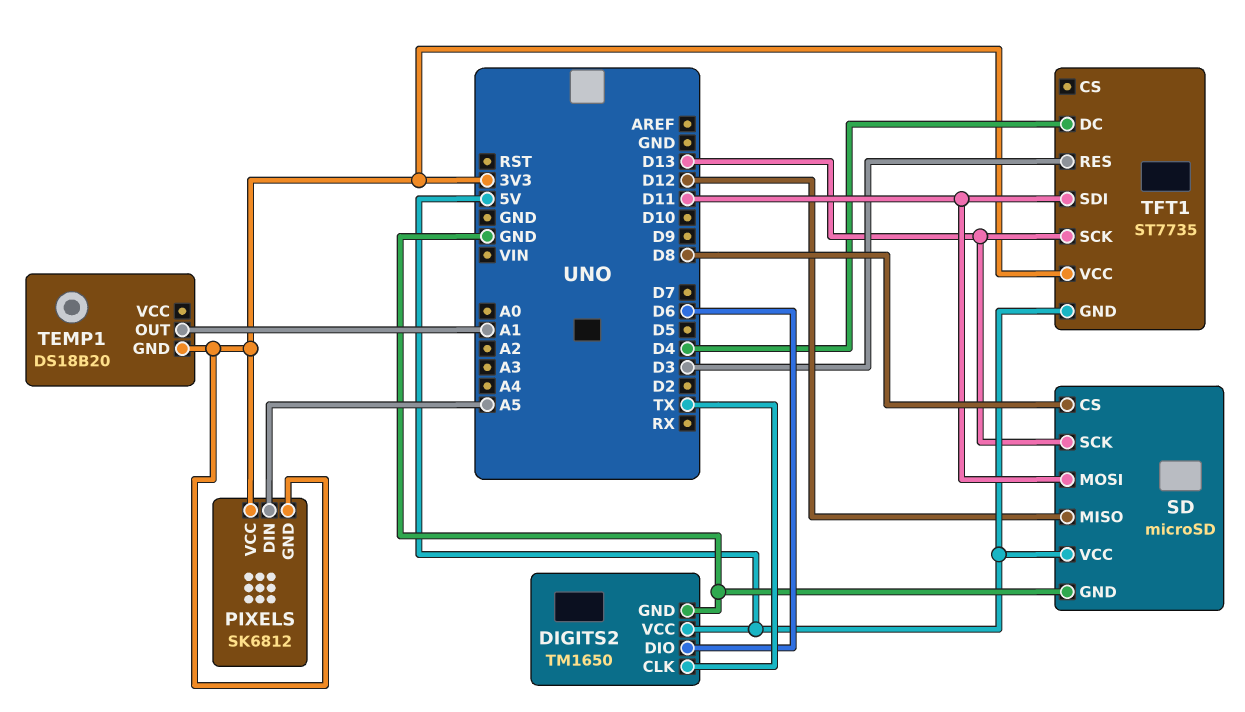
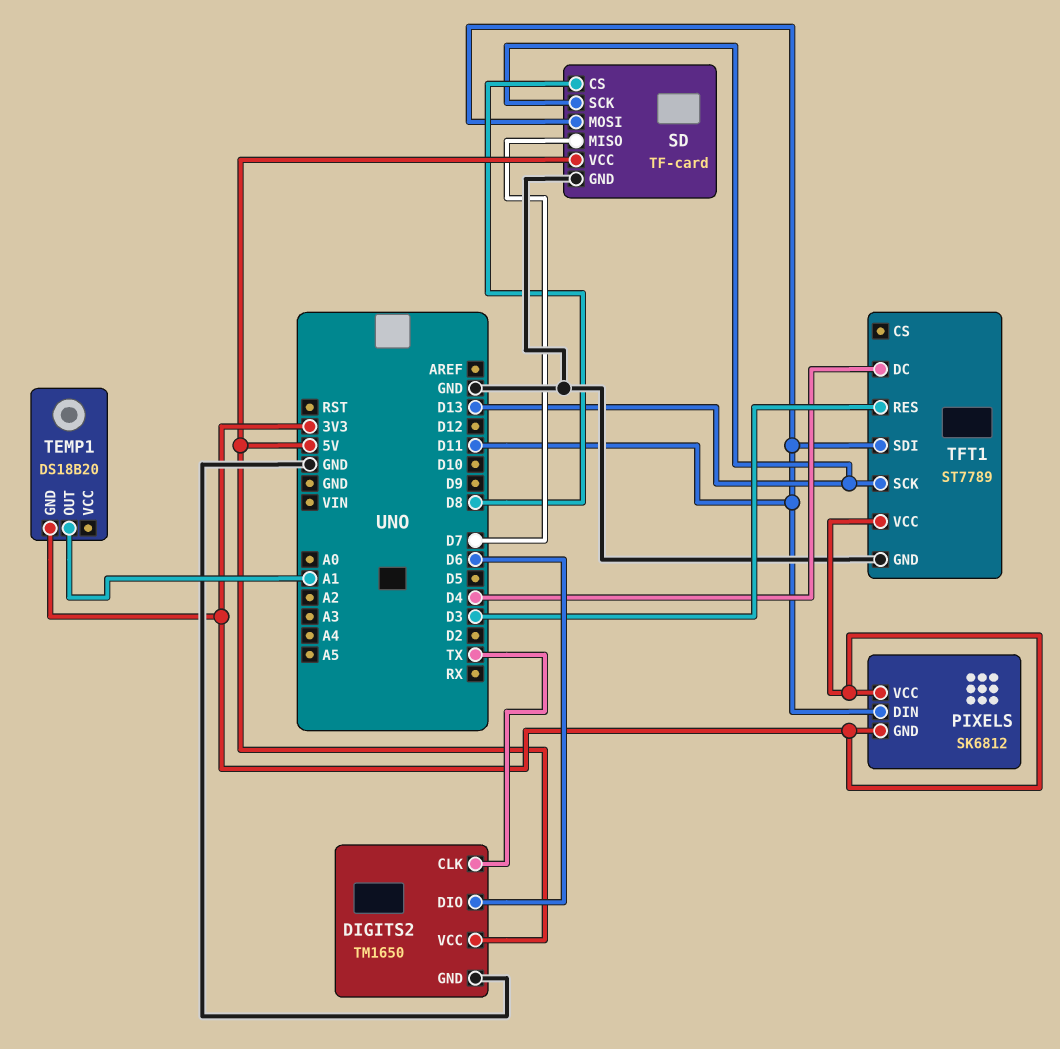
PIXELS pin DIN: A5 -> D11
SD: microSD -> TF-card
SD pin MISO: D12 -> D7
TFT1: ST7735 -> ST7789
TFT1 pin GND: 5V -> GND

